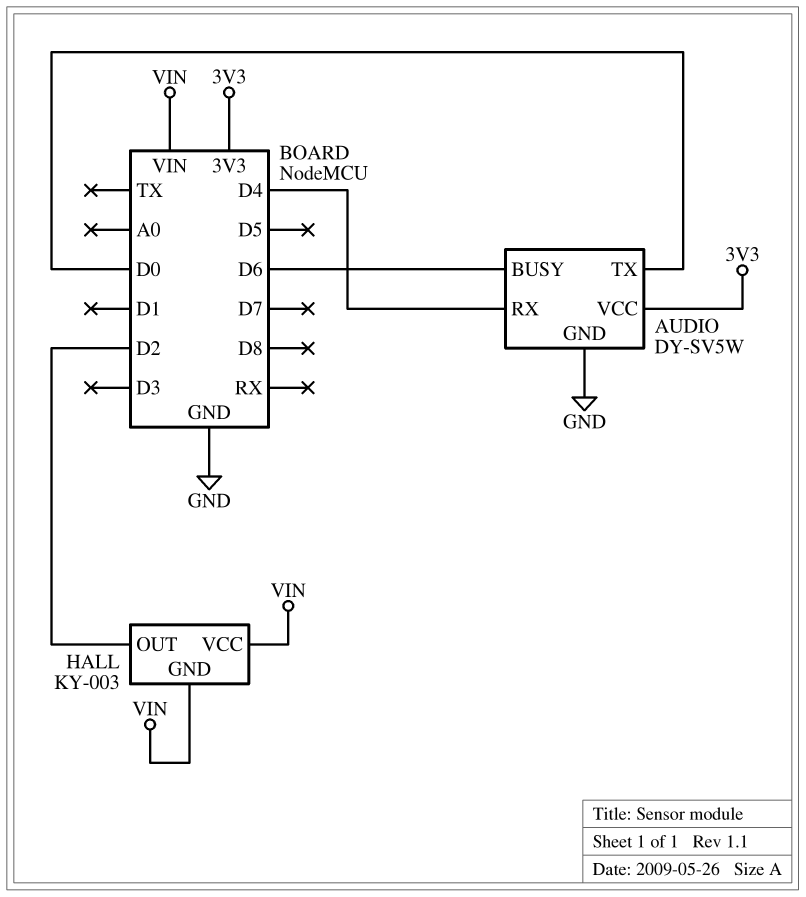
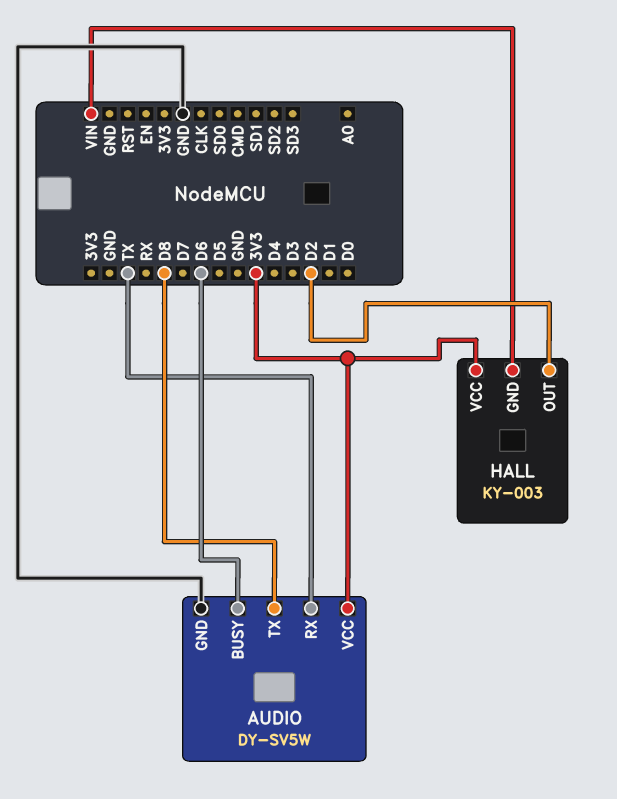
AUDIO pin RX: D4 -> TX
AUDIO pin TX: D0 -> D8
HALL pin VCC: VIN -> 3V3

